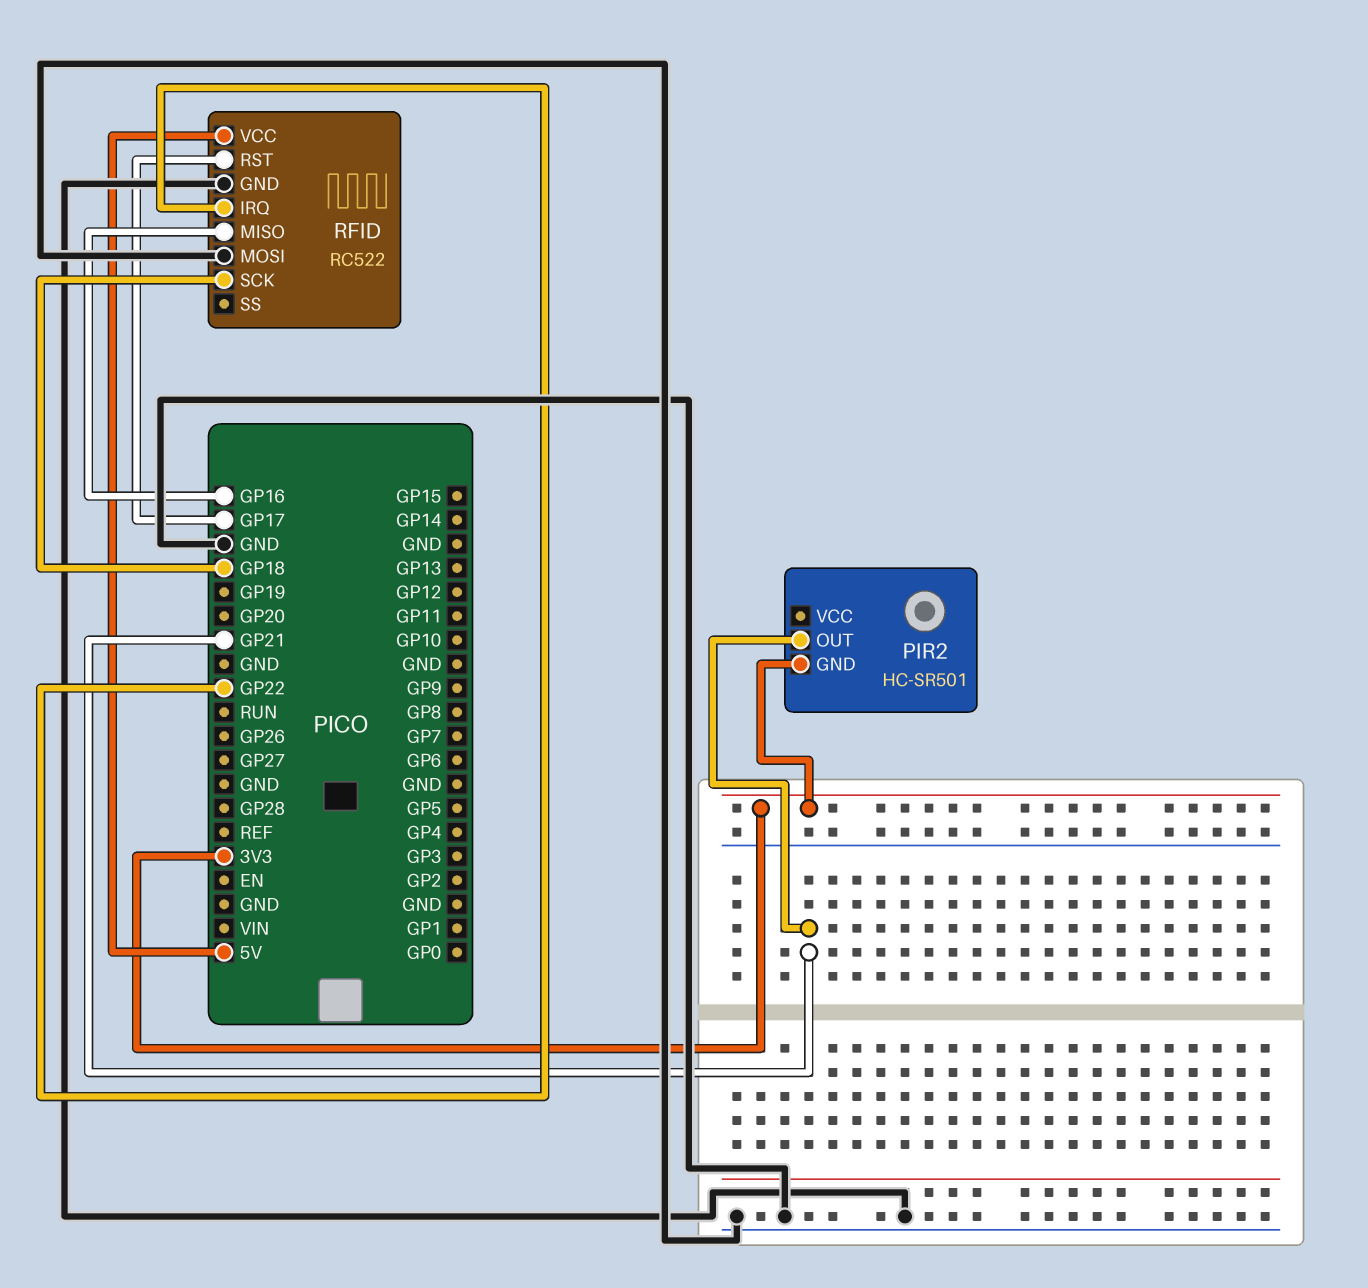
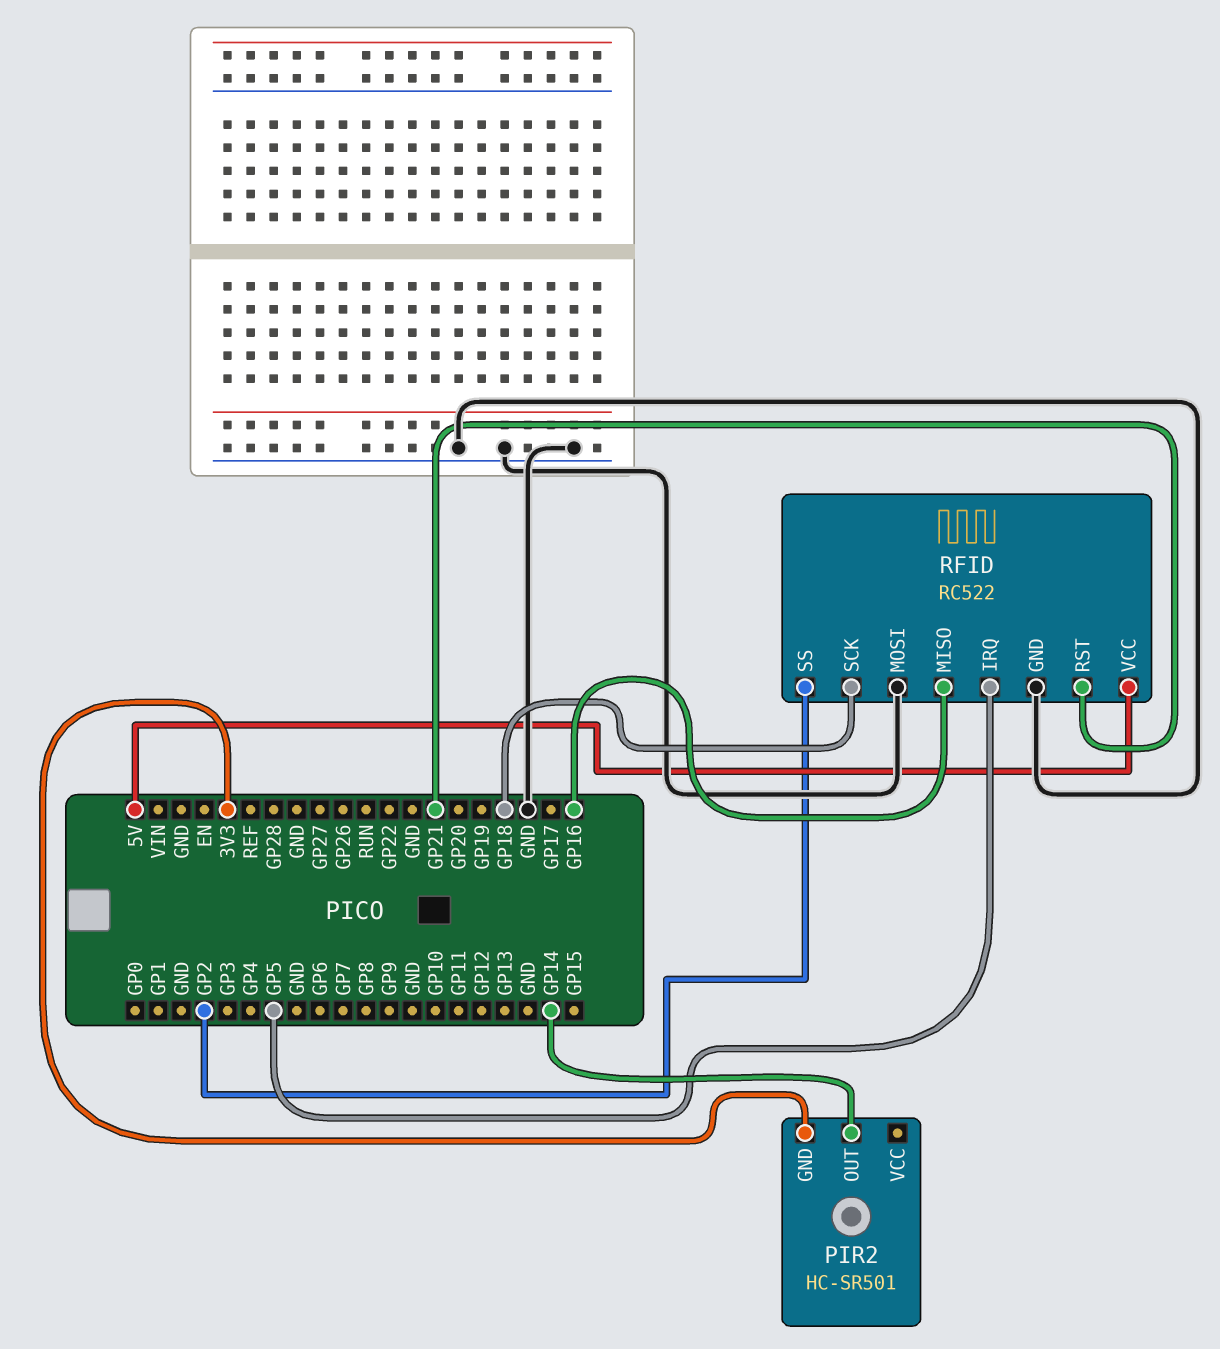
PIR2 pin OUT: GP21 -> GP14
RFID pin IRQ: GP22 -> GP5
RFID pin RST: GP17 -> GP21
RFID pin SS: none -> GP2

